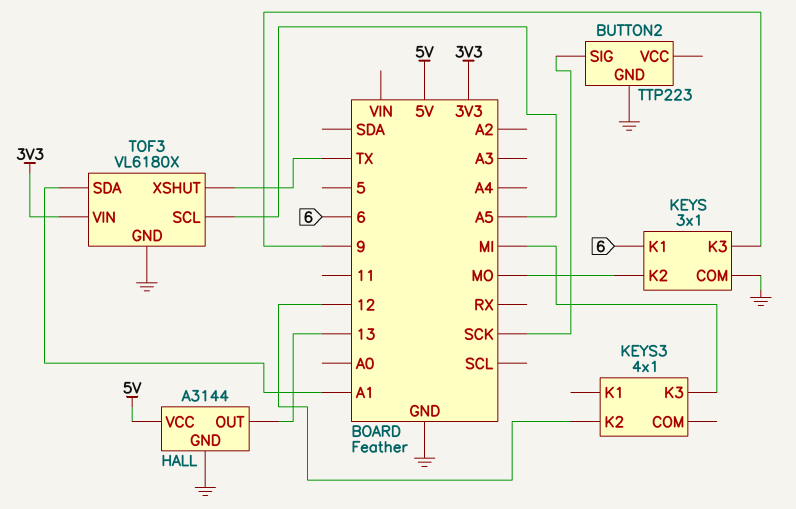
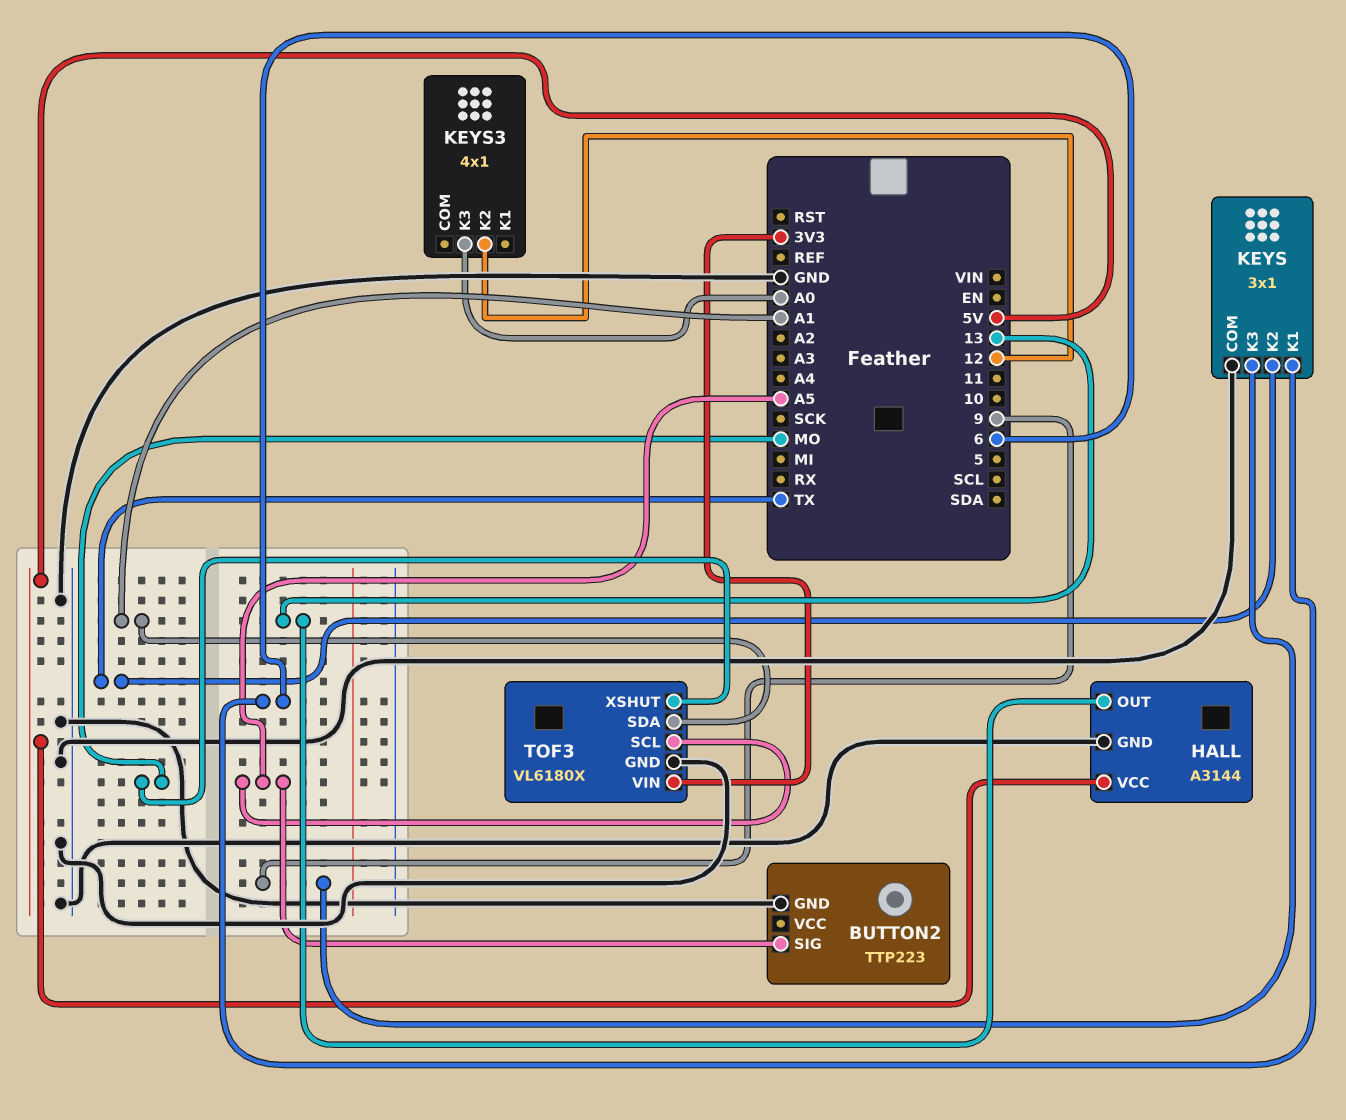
BUTTON2 pin SIG: SCK -> A5
KEYS pin K2: MO -> TX
KEYS3 pin K3: MI -> A0
TOF3 pin XSHUT: TX -> MO

